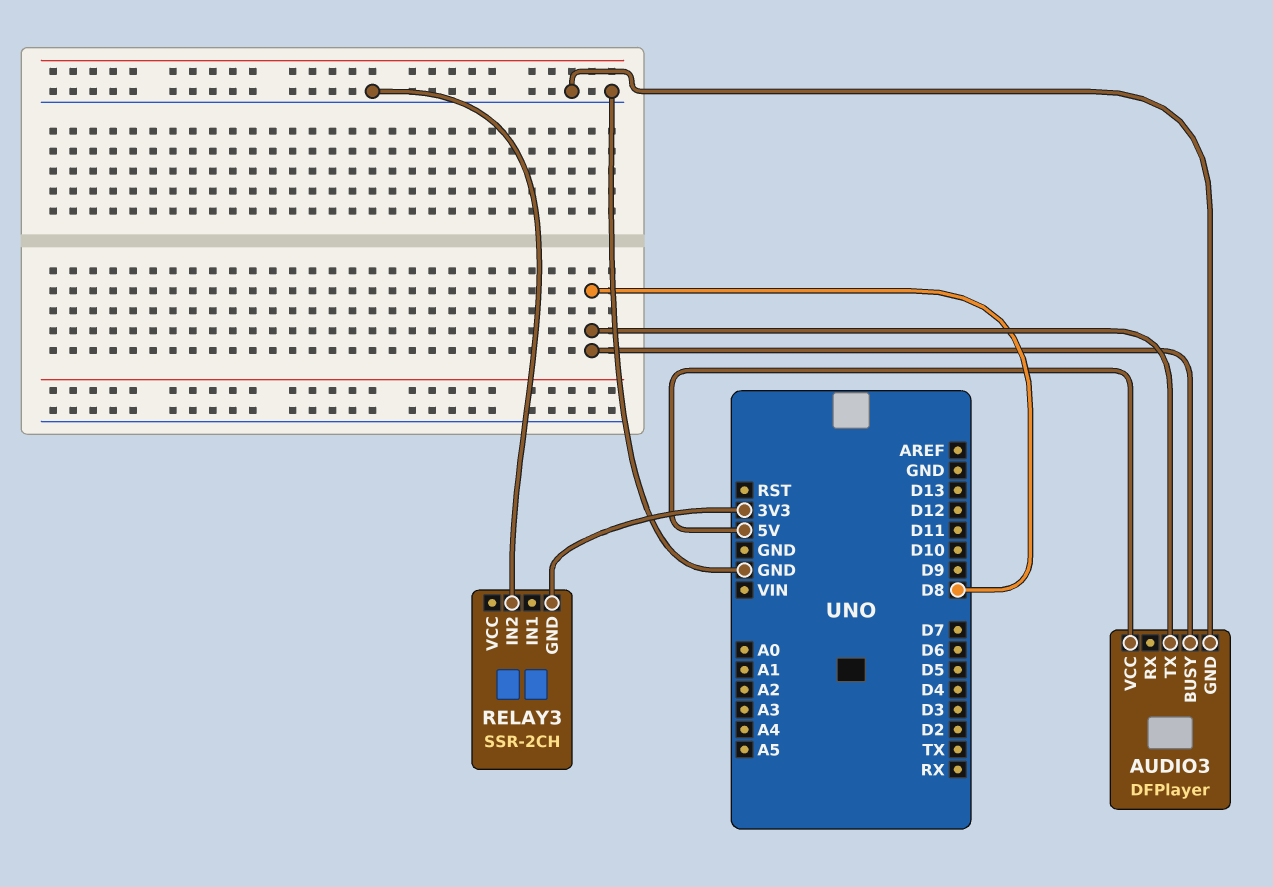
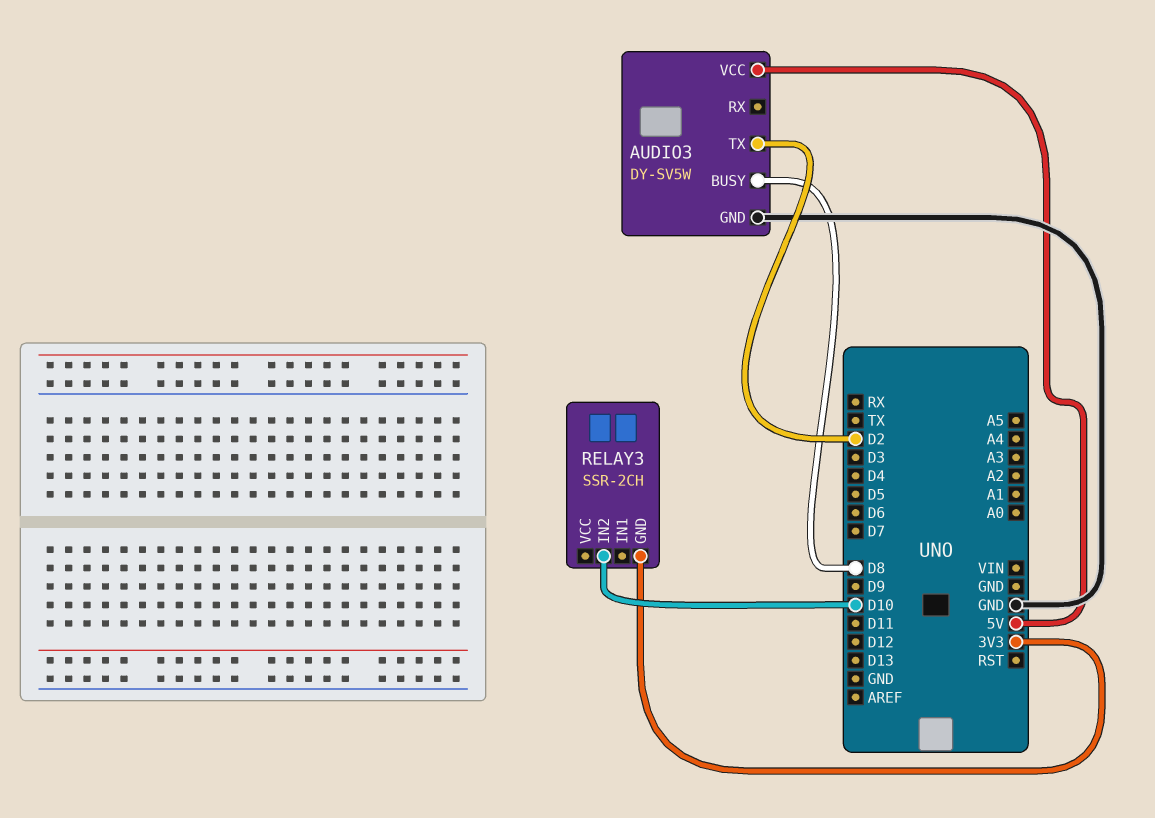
AUDIO3: DFPlayer -> DY-SV5W
AUDIO3 pin TX: D8 -> D2
RELAY3 pin IN2: GND -> D10

